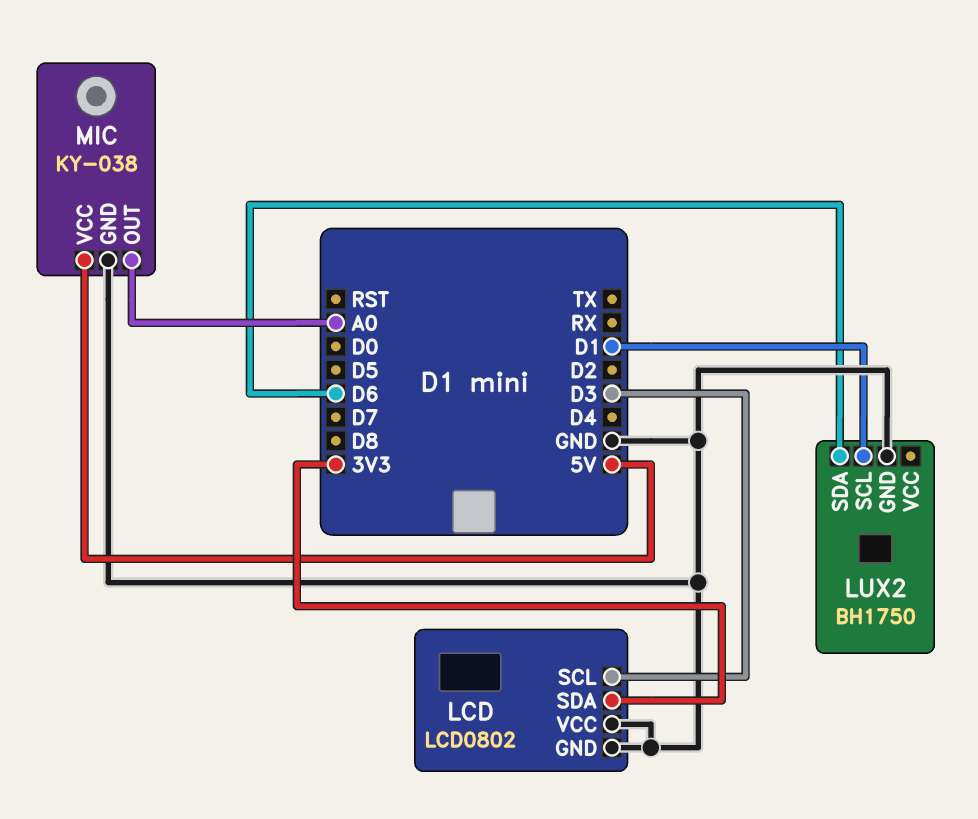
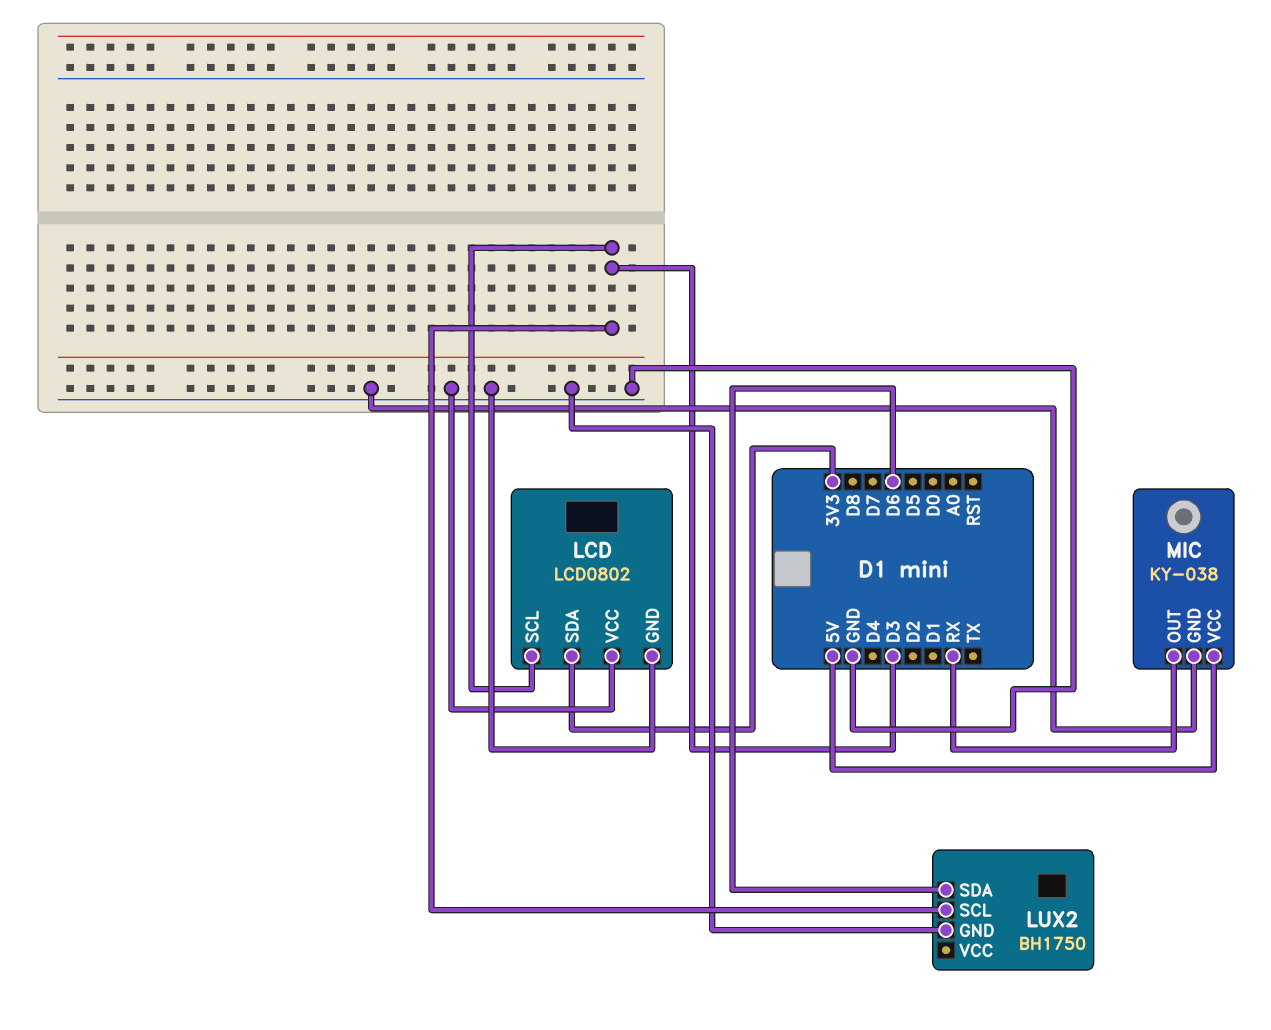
LUX2 pin SCL: D1 -> D3
MIC pin OUT: A0 -> RX

